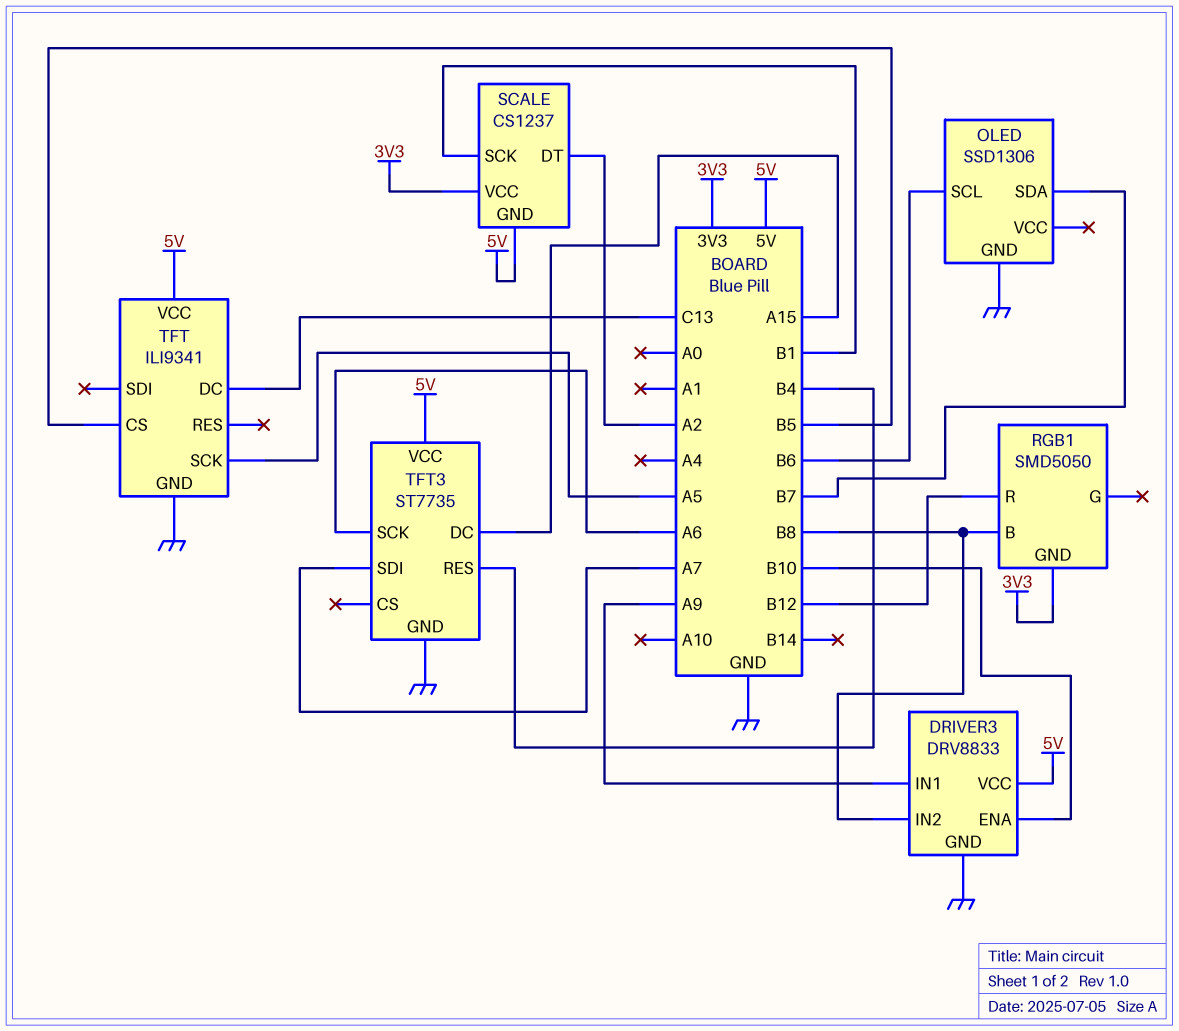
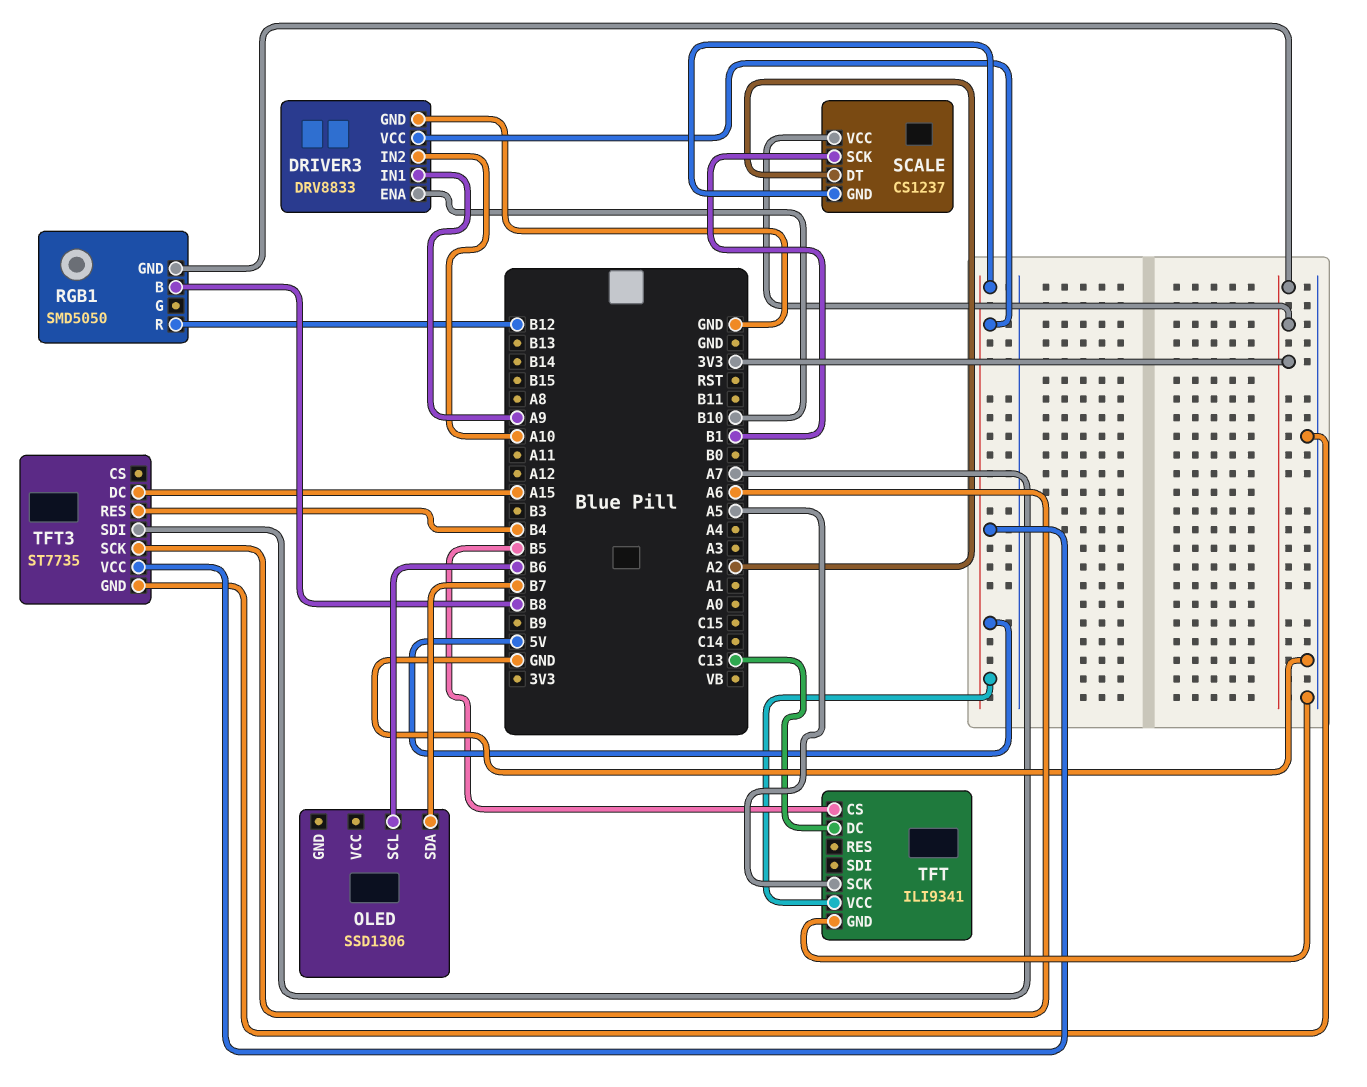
DRIVER3 pin IN2: B8 -> A10
OLED pin GND: GND -> none

